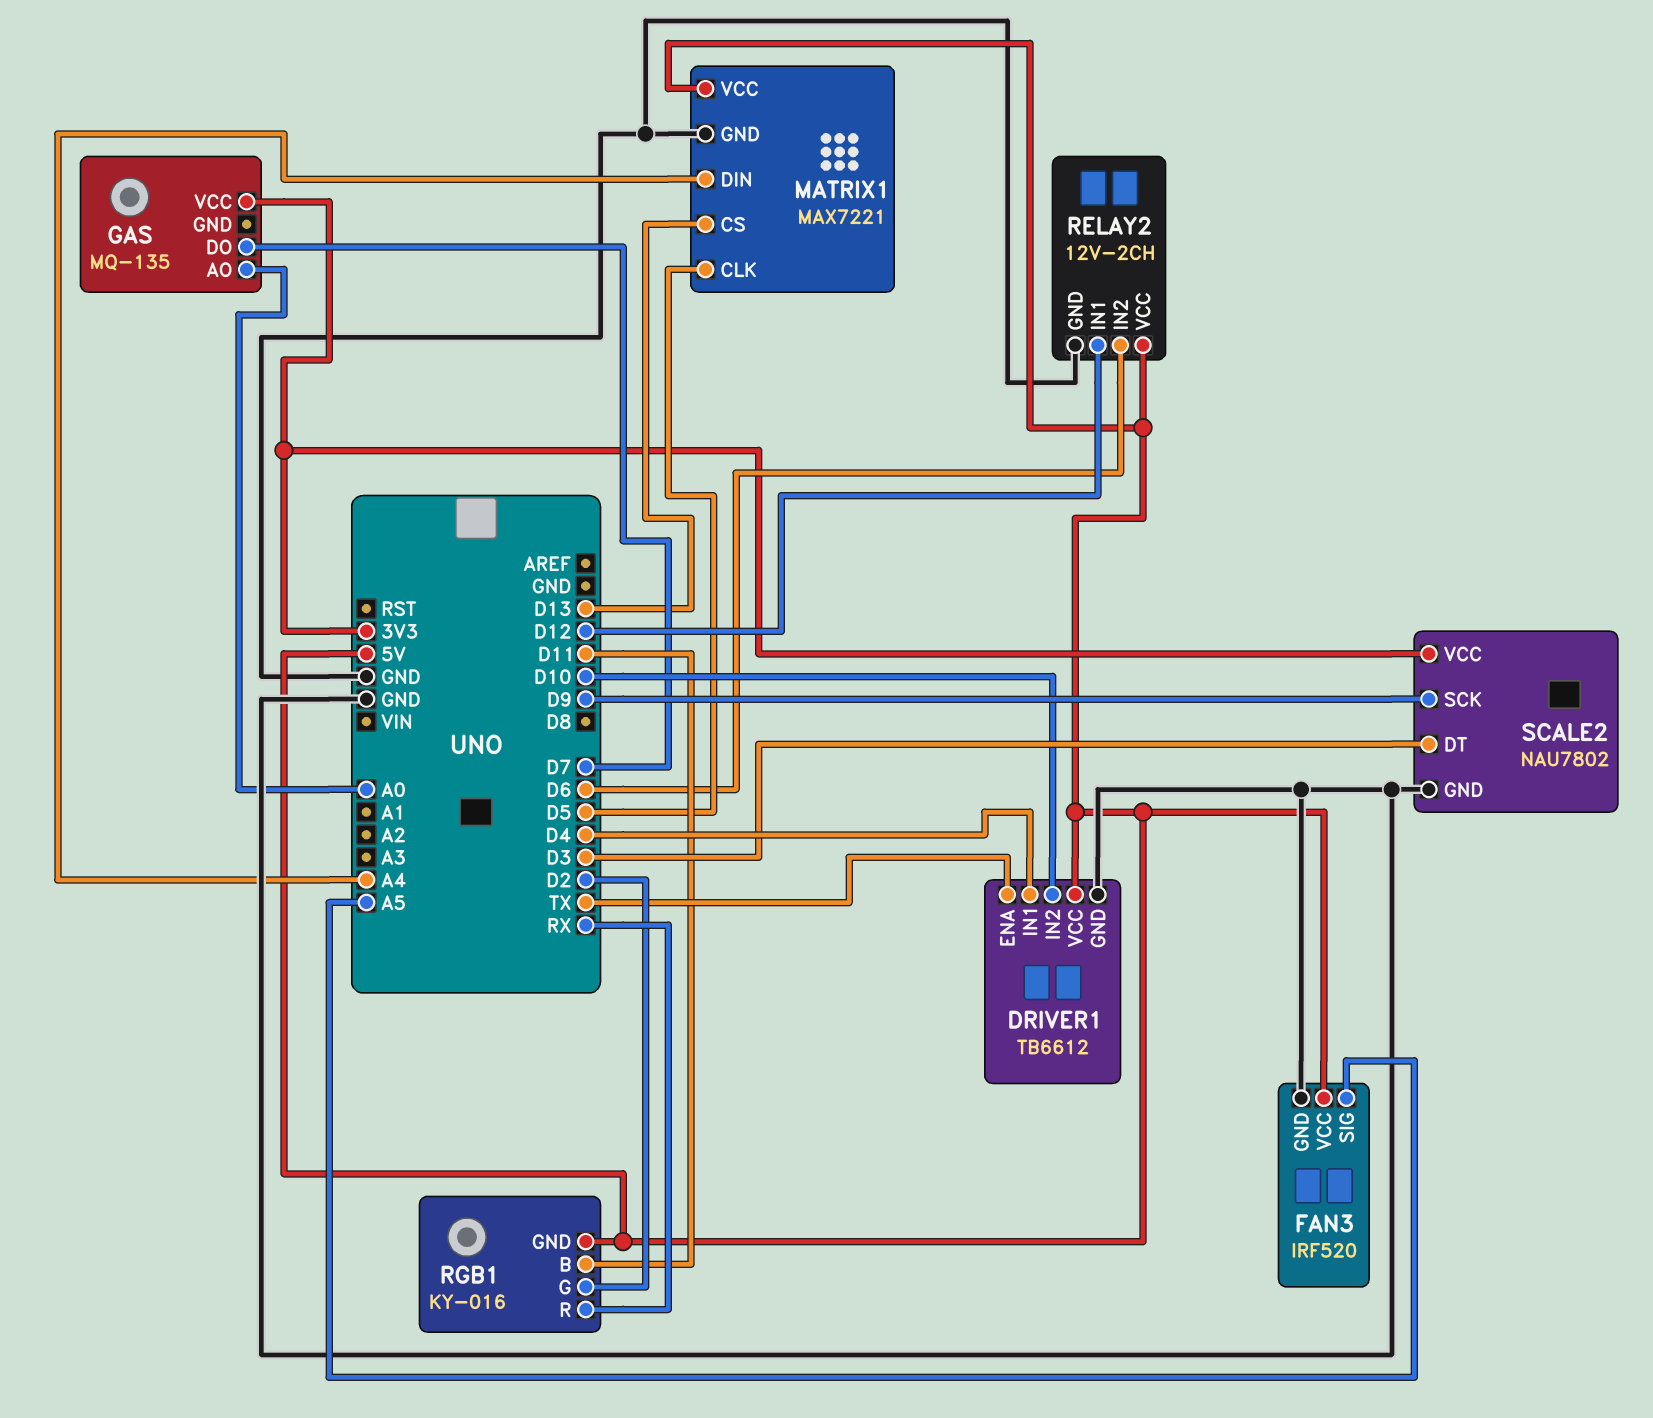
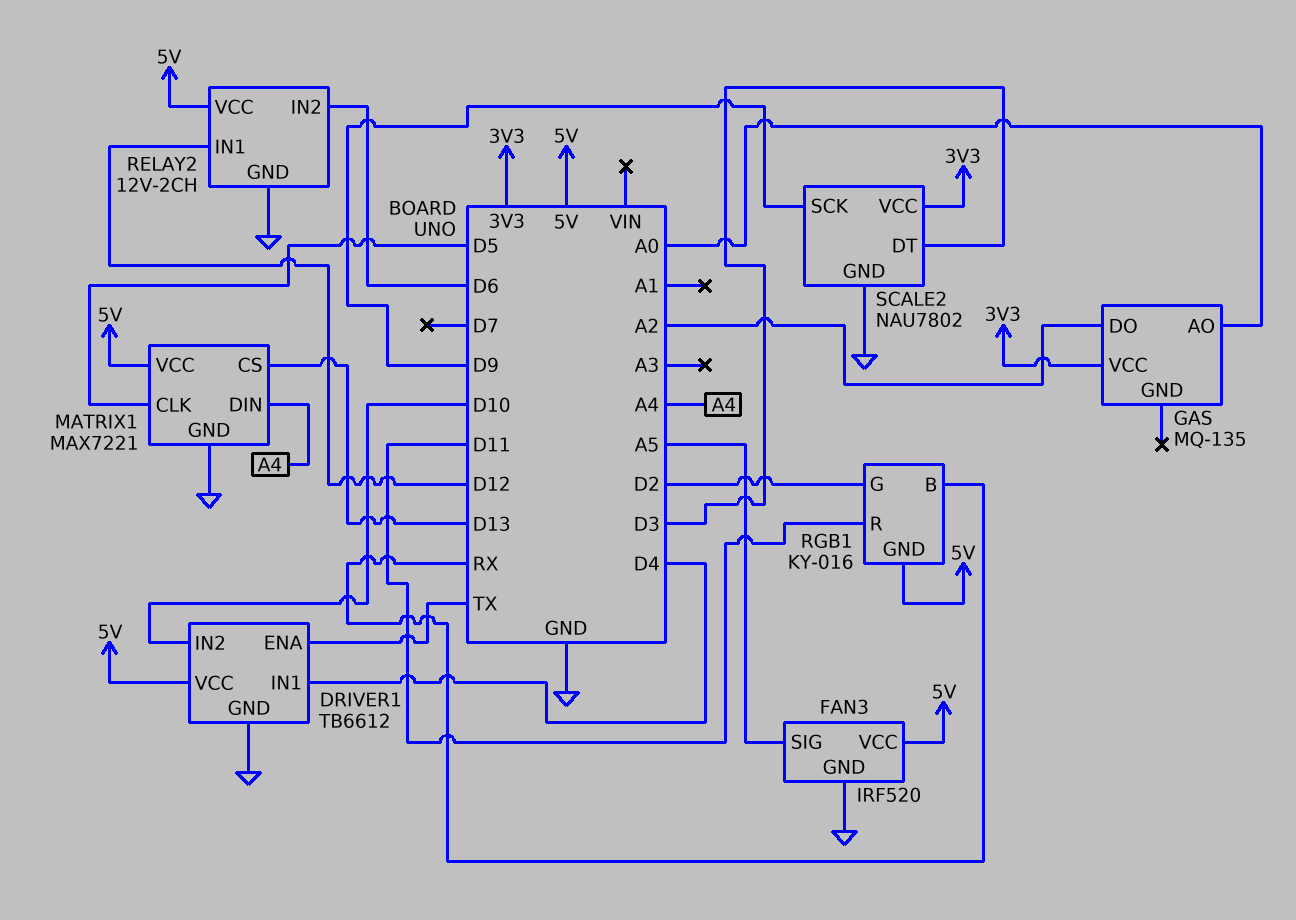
GAS pin DO: D7 -> A2
RGB1 pin B: D11 -> RX
RGB1 pin R: RX -> D11

